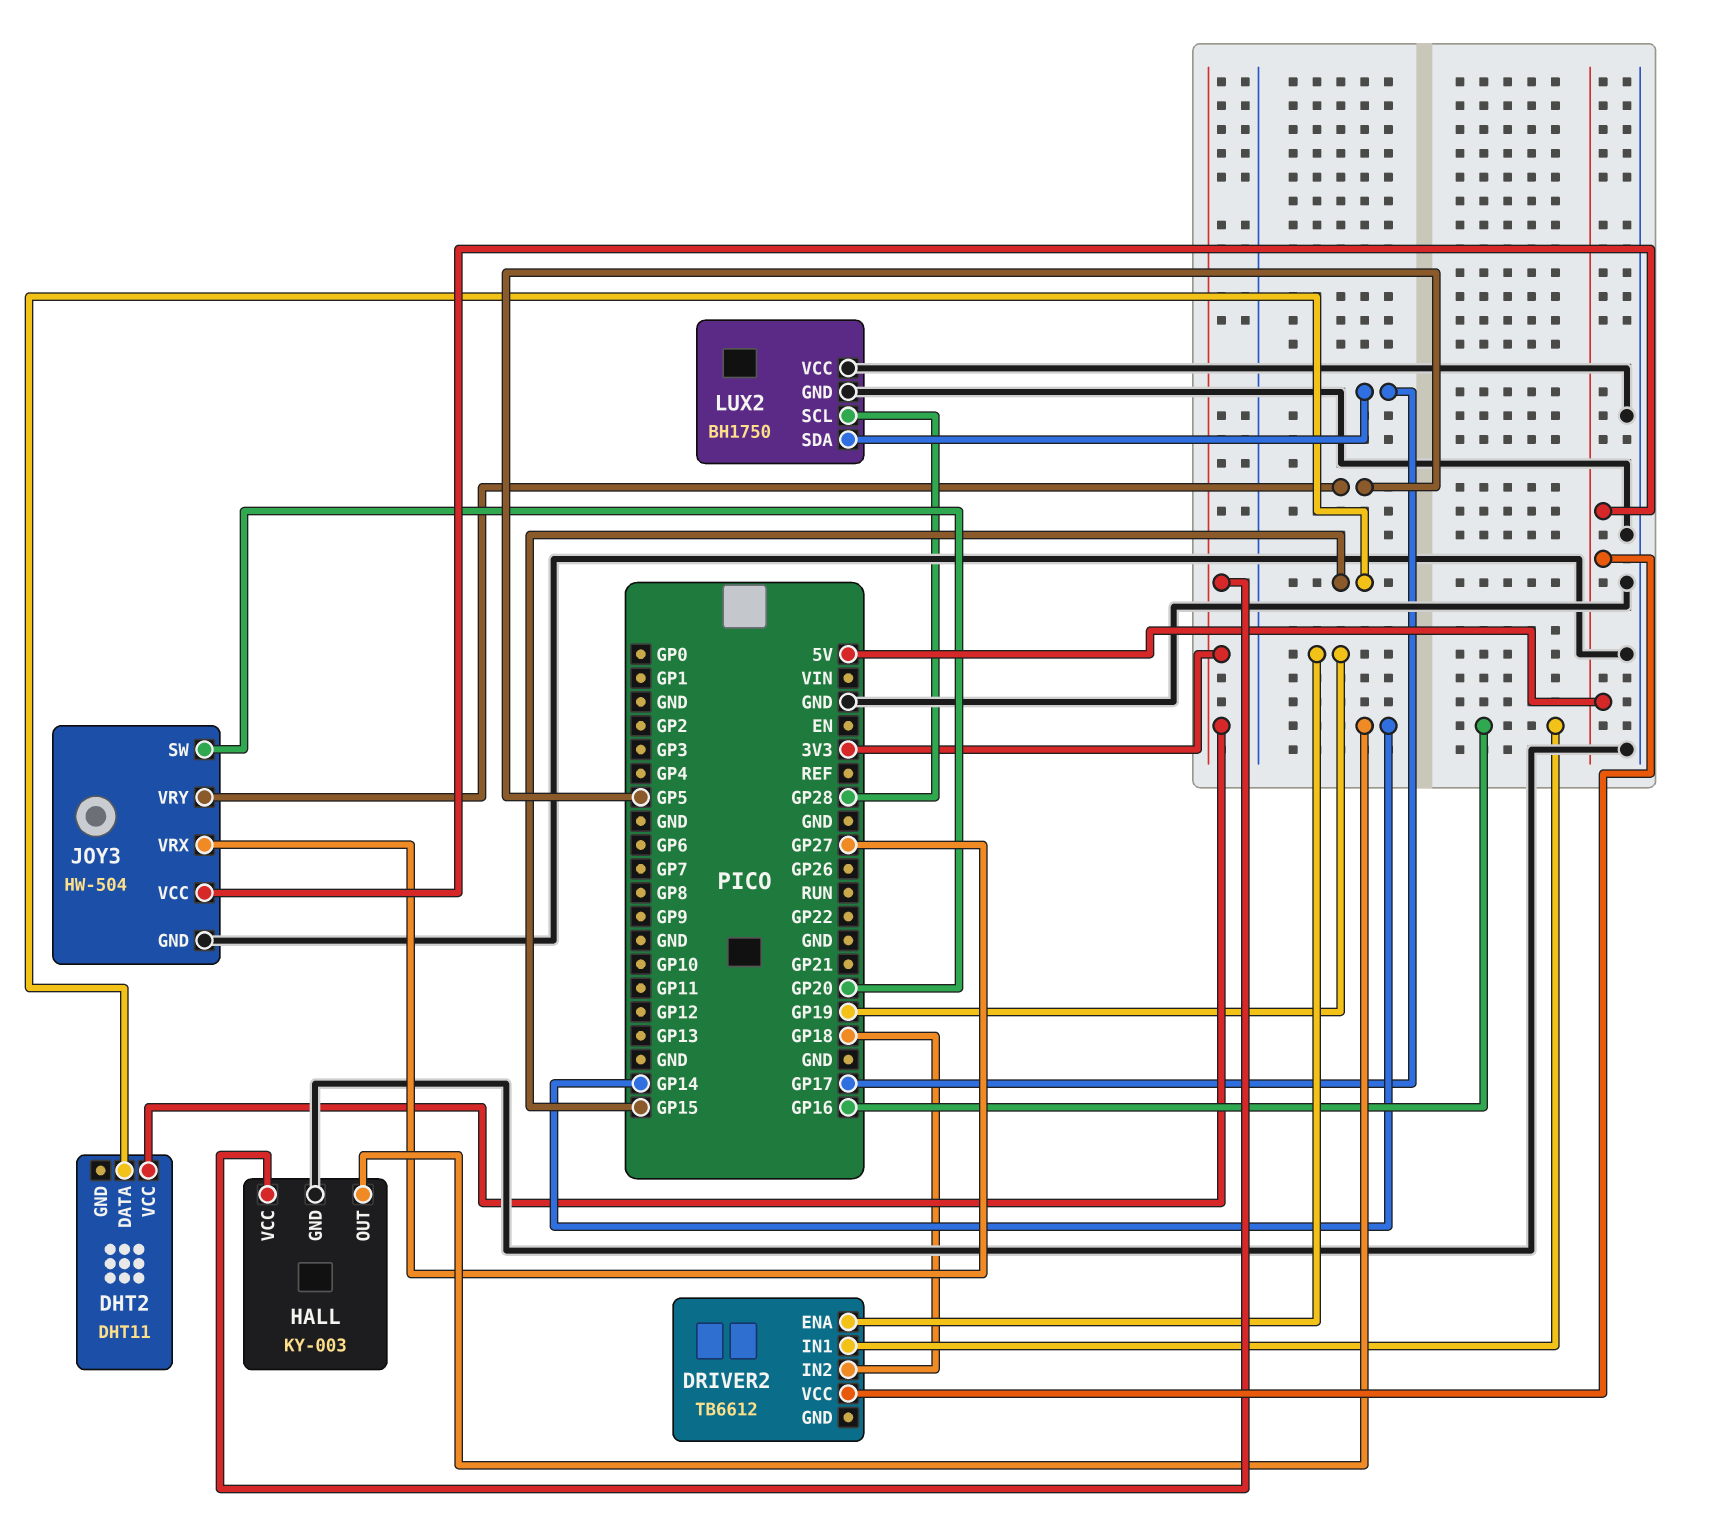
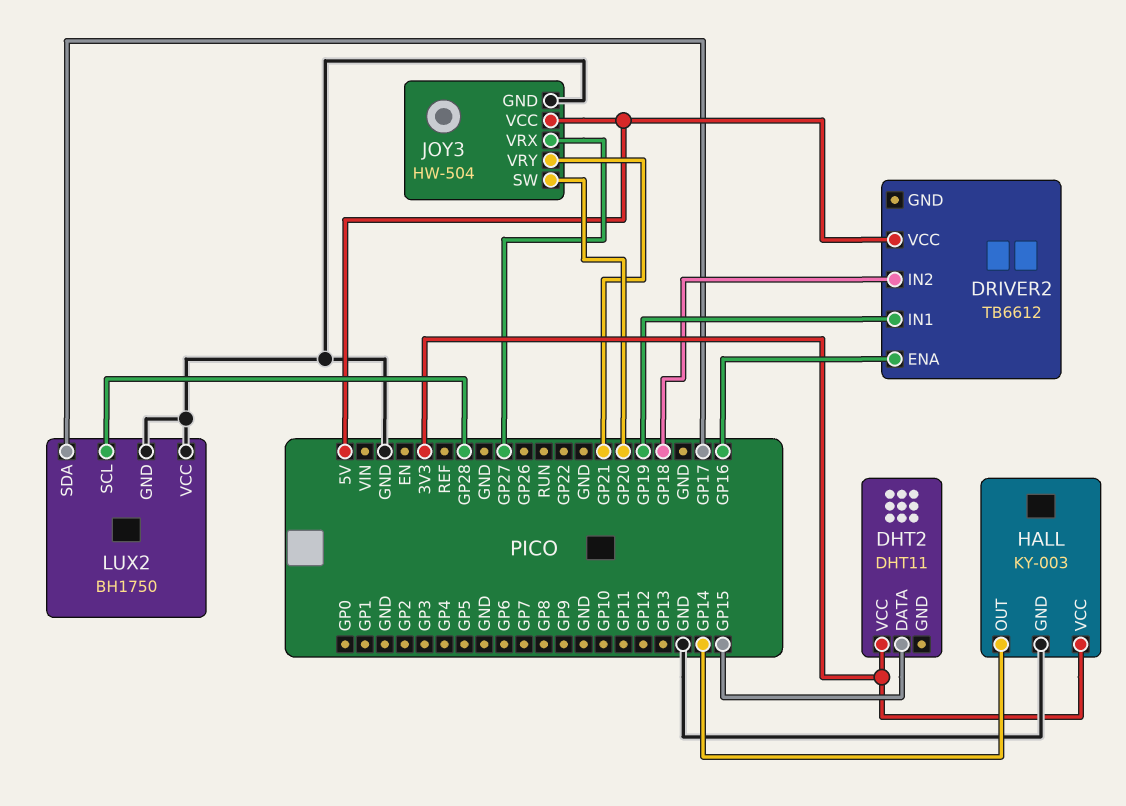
DRIVER2 pin ENA: GP19 -> GP16
DRIVER2 pin IN1: GP16 -> GP19
JOY3 pin VRY: GP5 -> GP21

